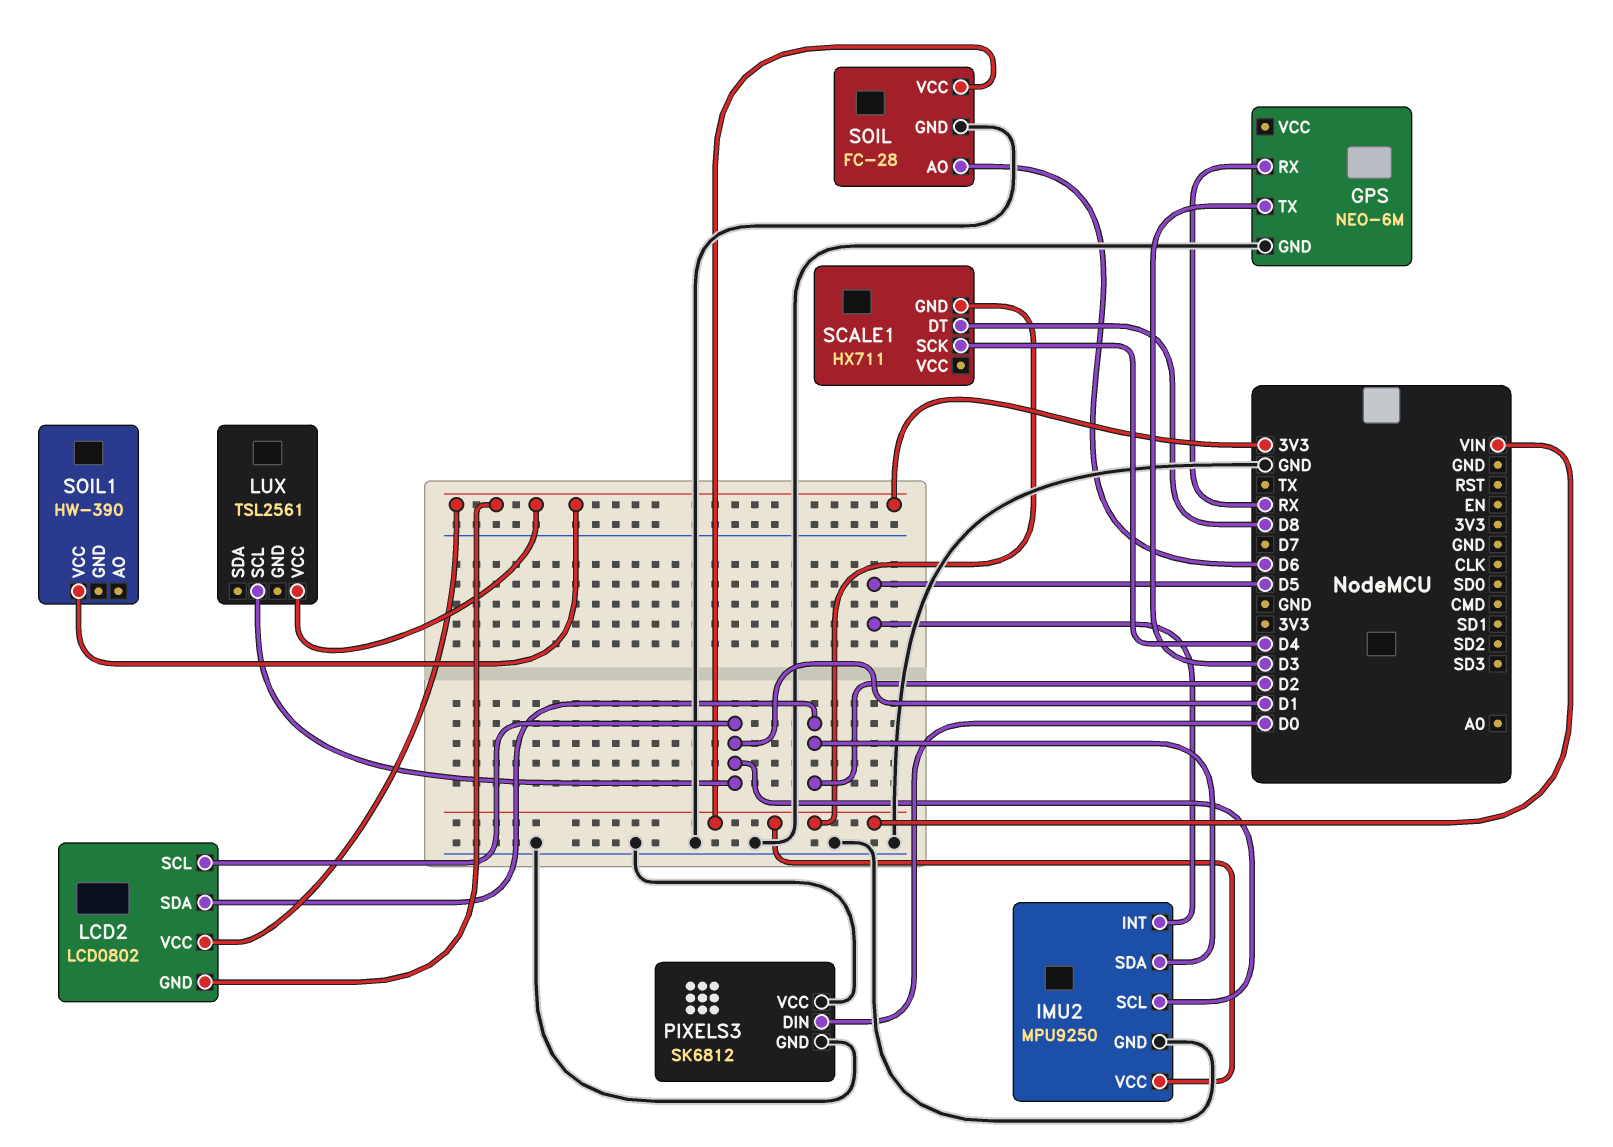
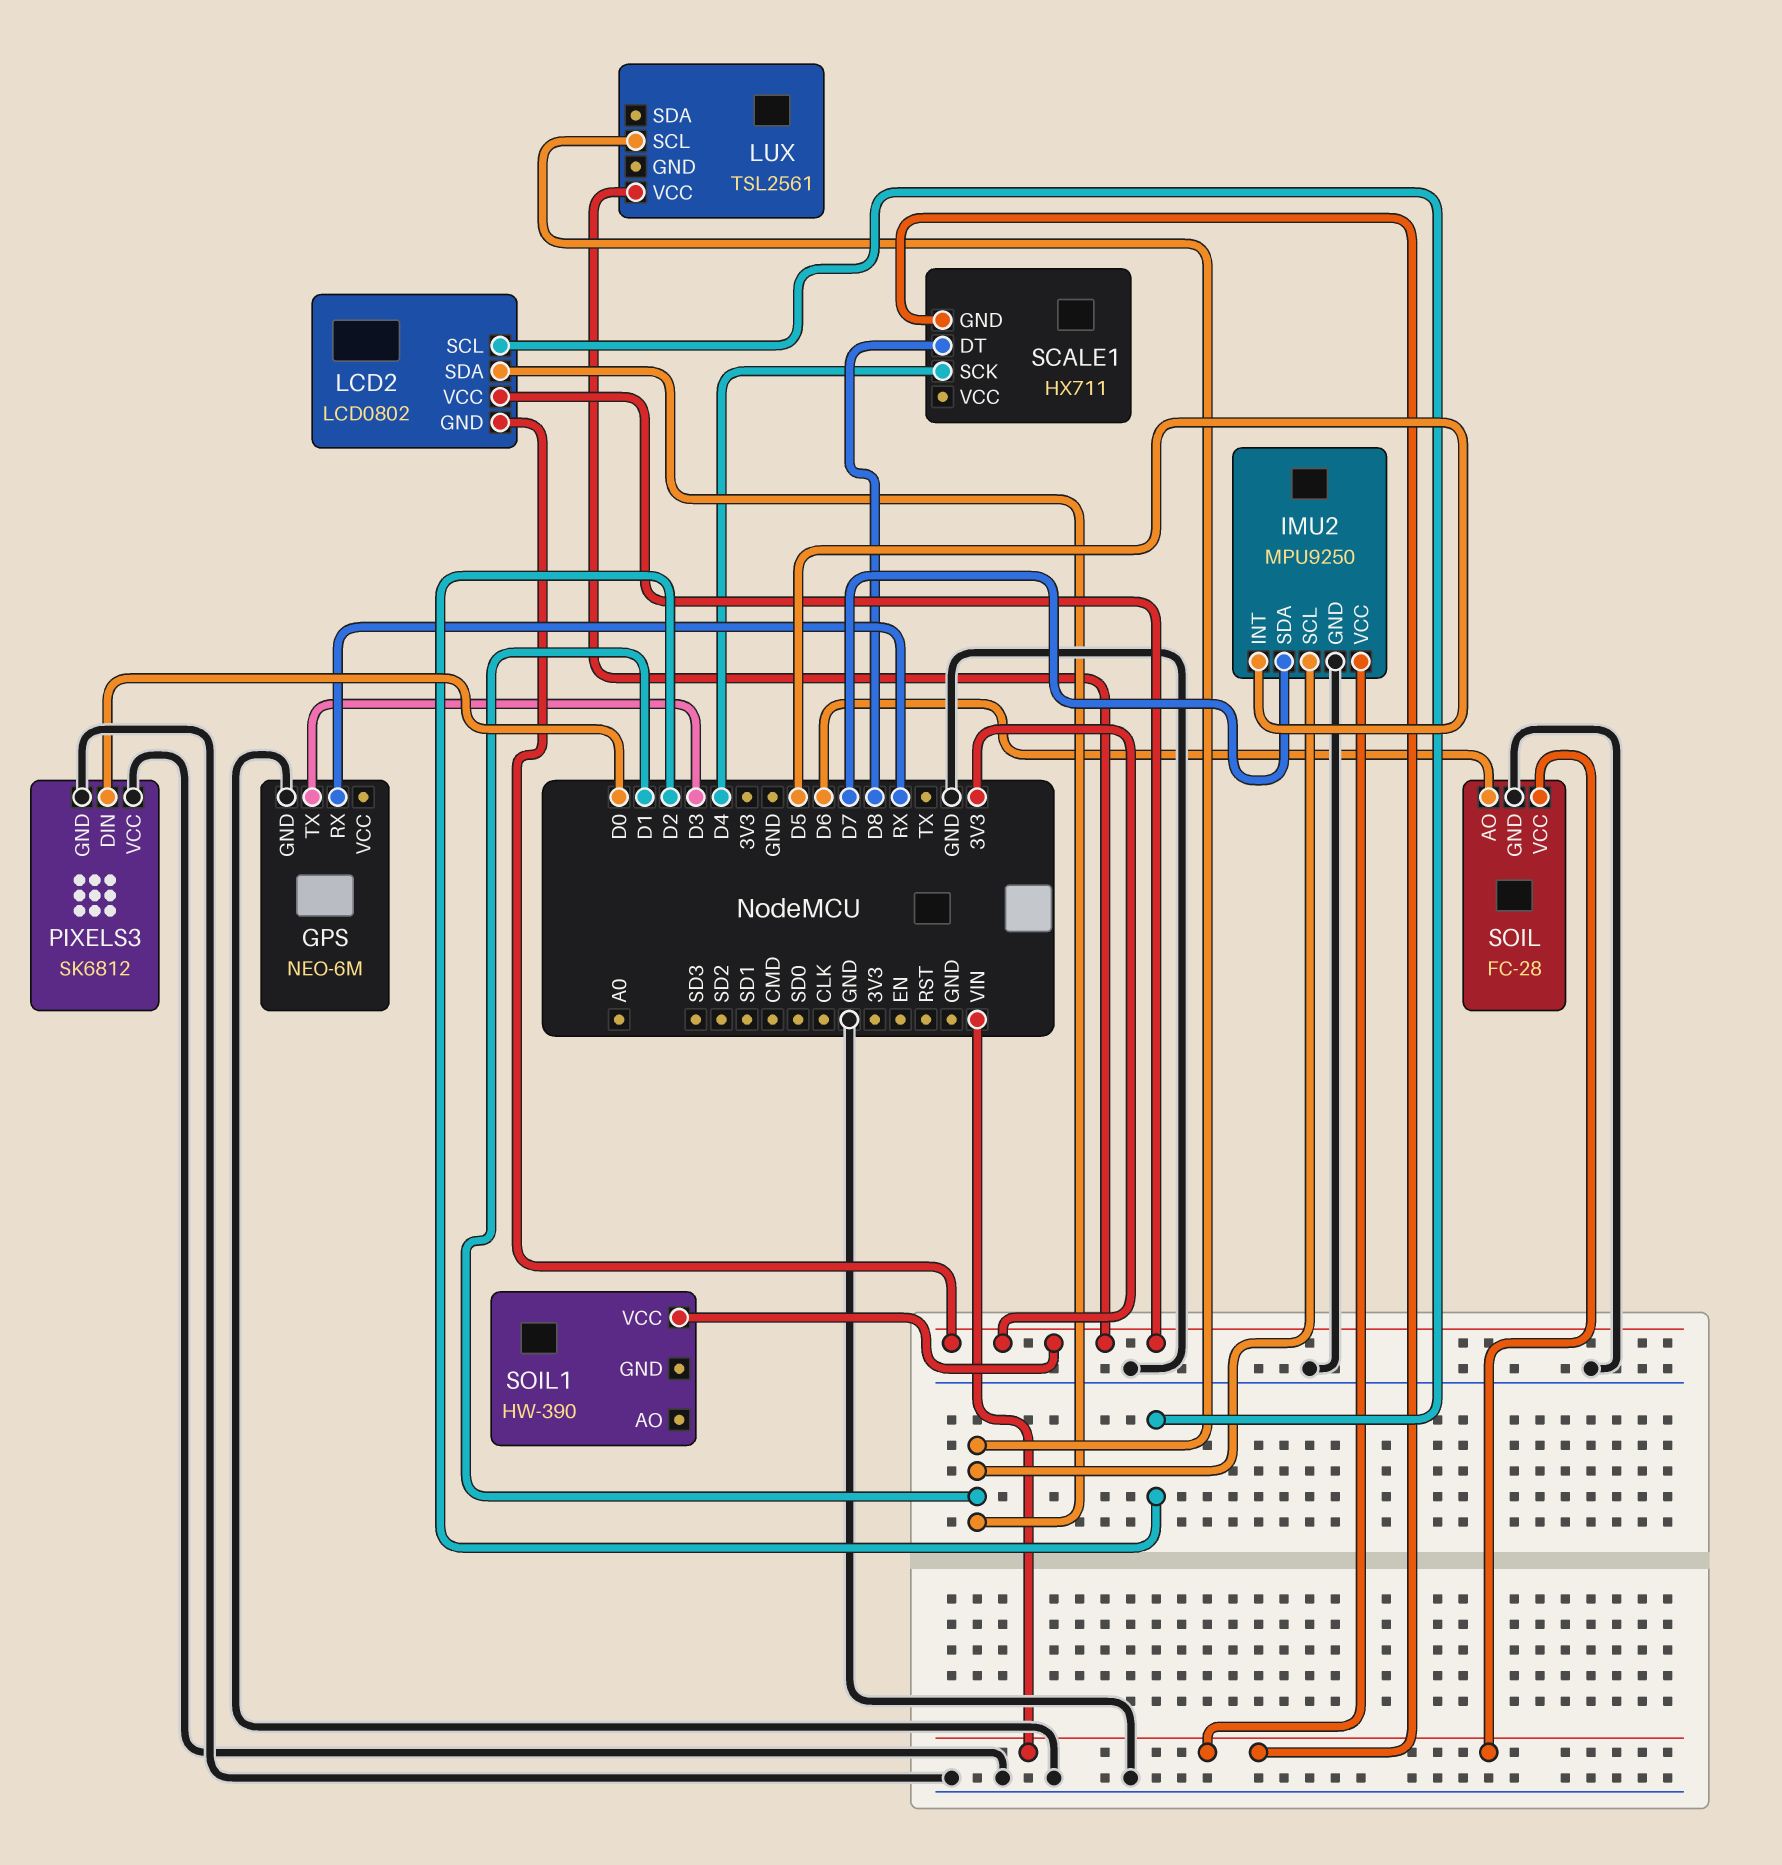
IMU2 pin SDA: D2 -> D7
LCD2 pin SCL: D1 -> D2
LCD2 pin SDA: D2 -> D1

